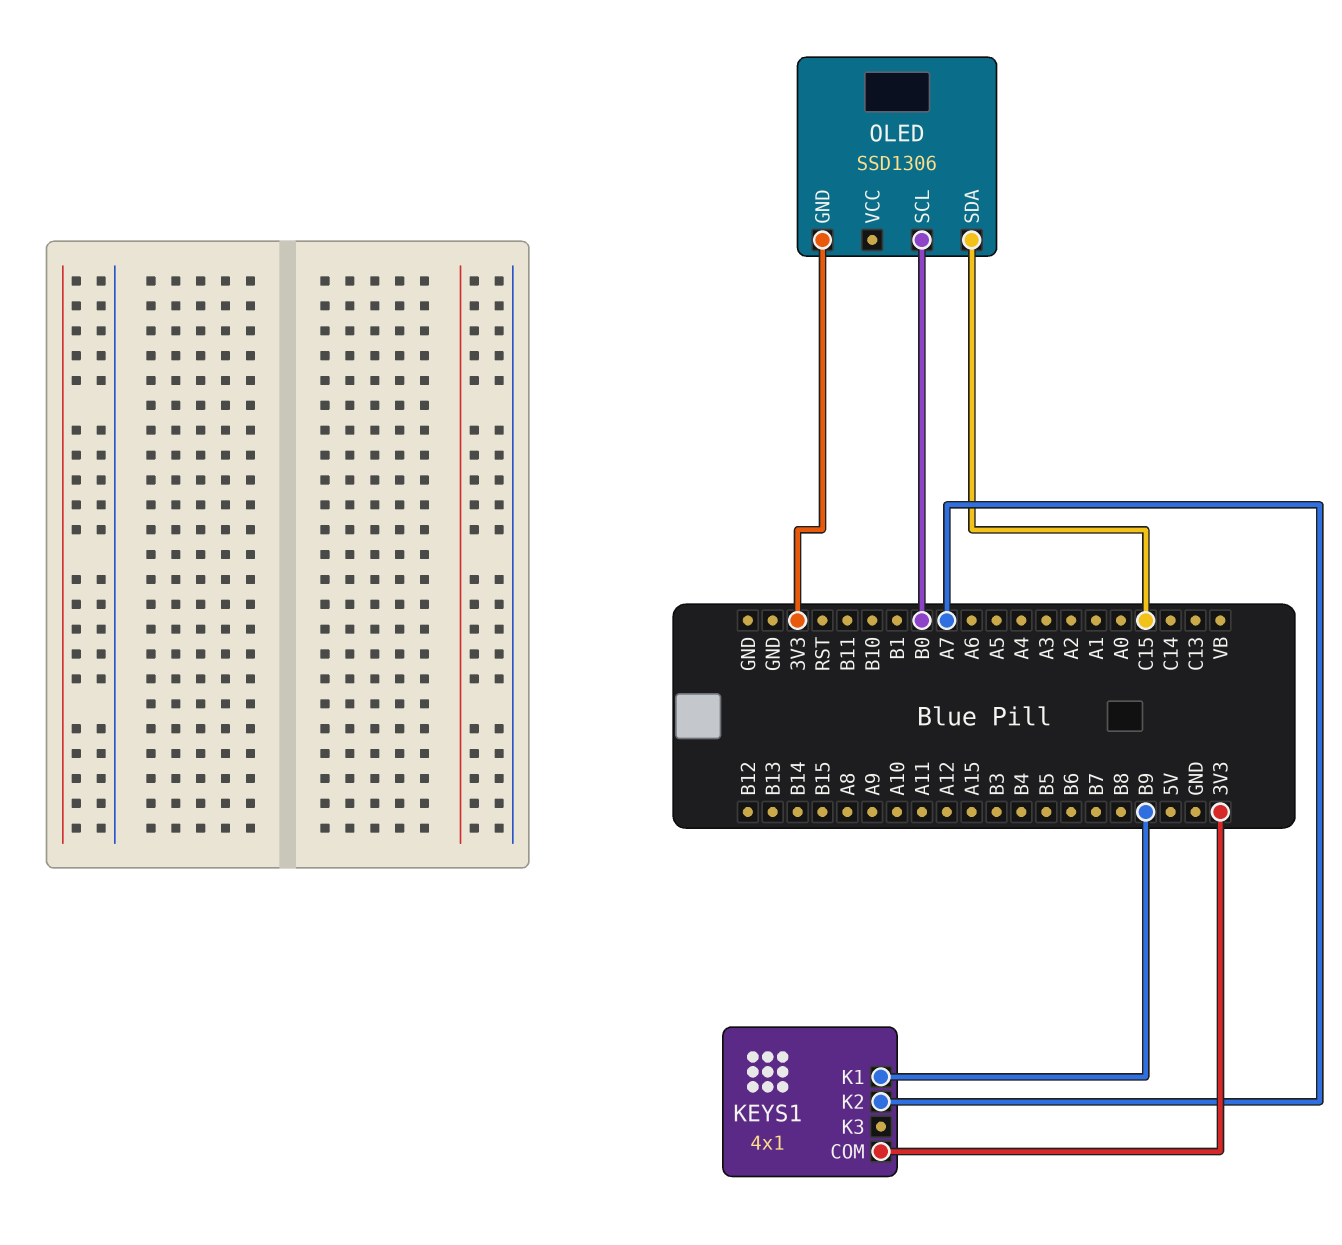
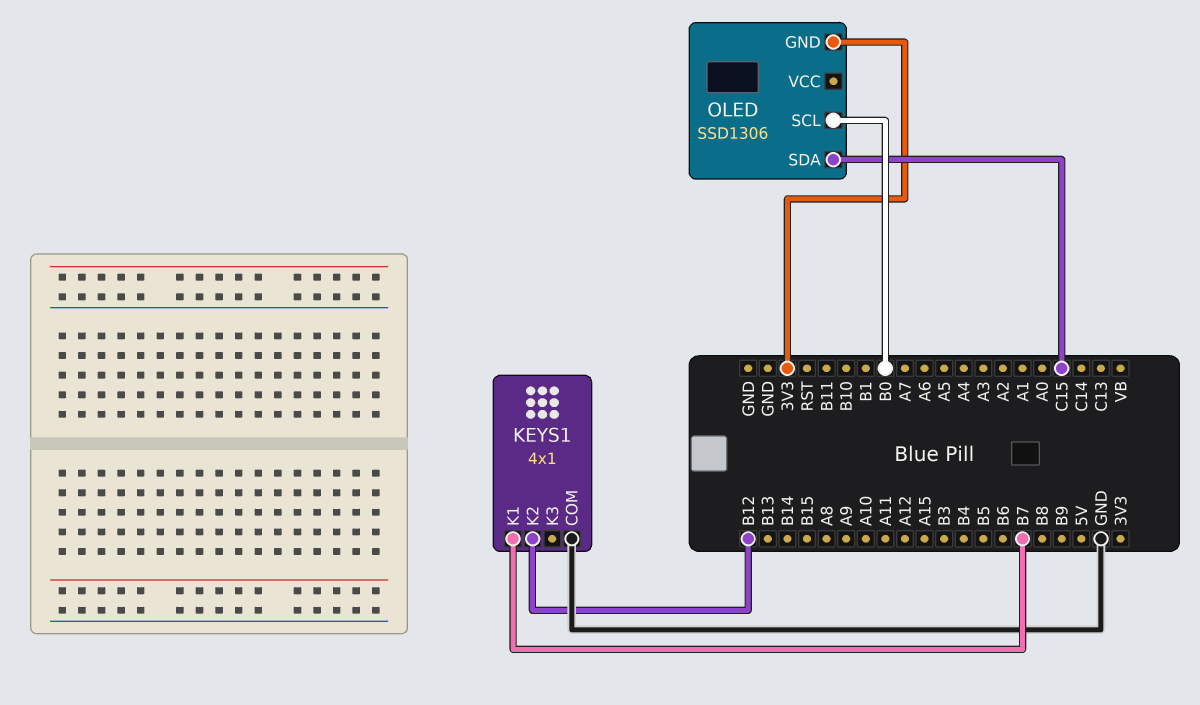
KEYS1 pin COM: 3V3 -> GND
KEYS1 pin K1: B9 -> B7
KEYS1 pin K2: A7 -> B12

